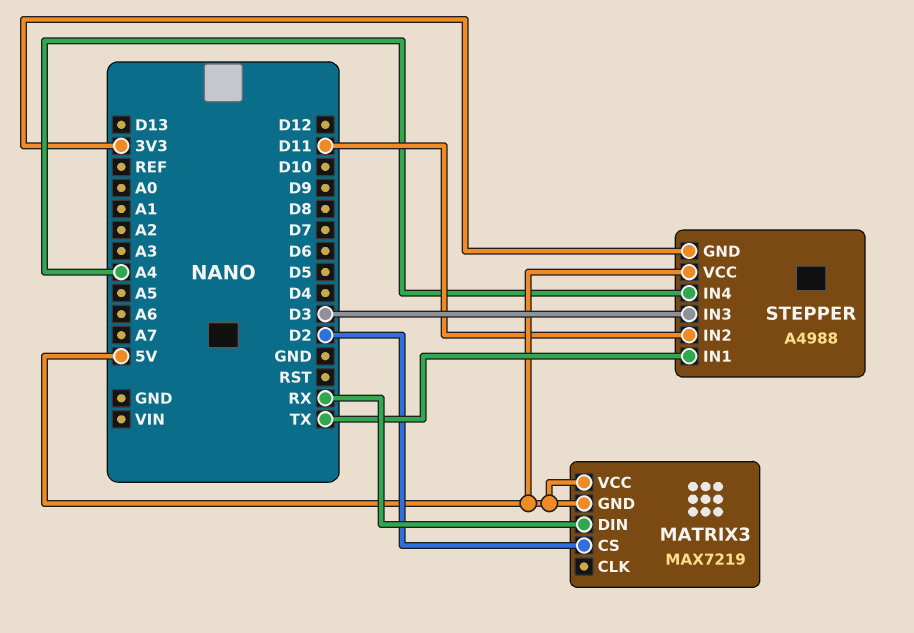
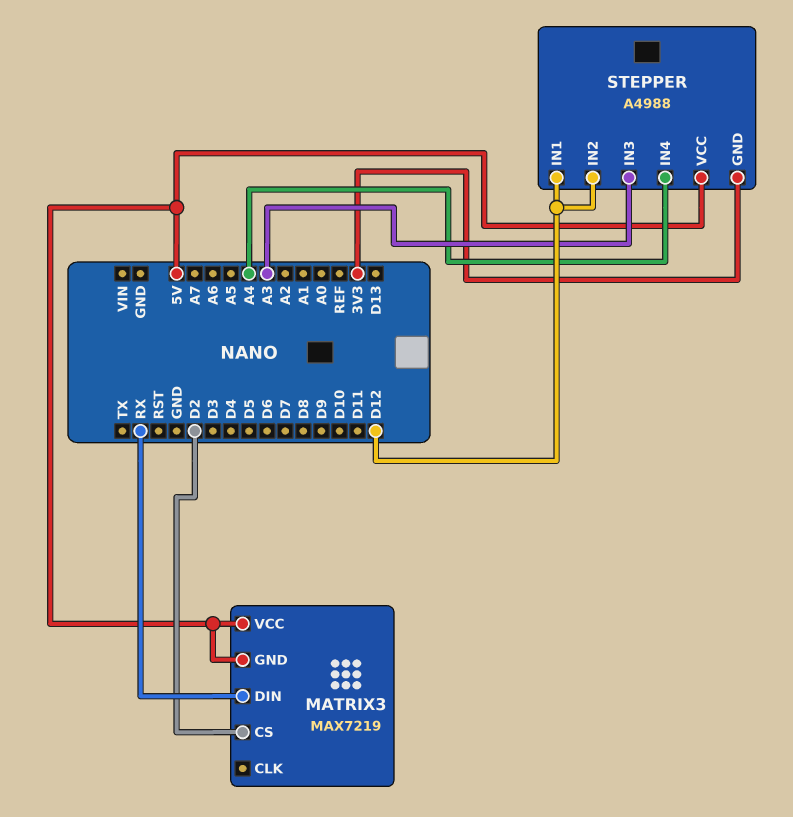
STEPPER pin IN1: TX -> D12
STEPPER pin IN2: D11 -> D12
STEPPER pin IN3: D3 -> A3

